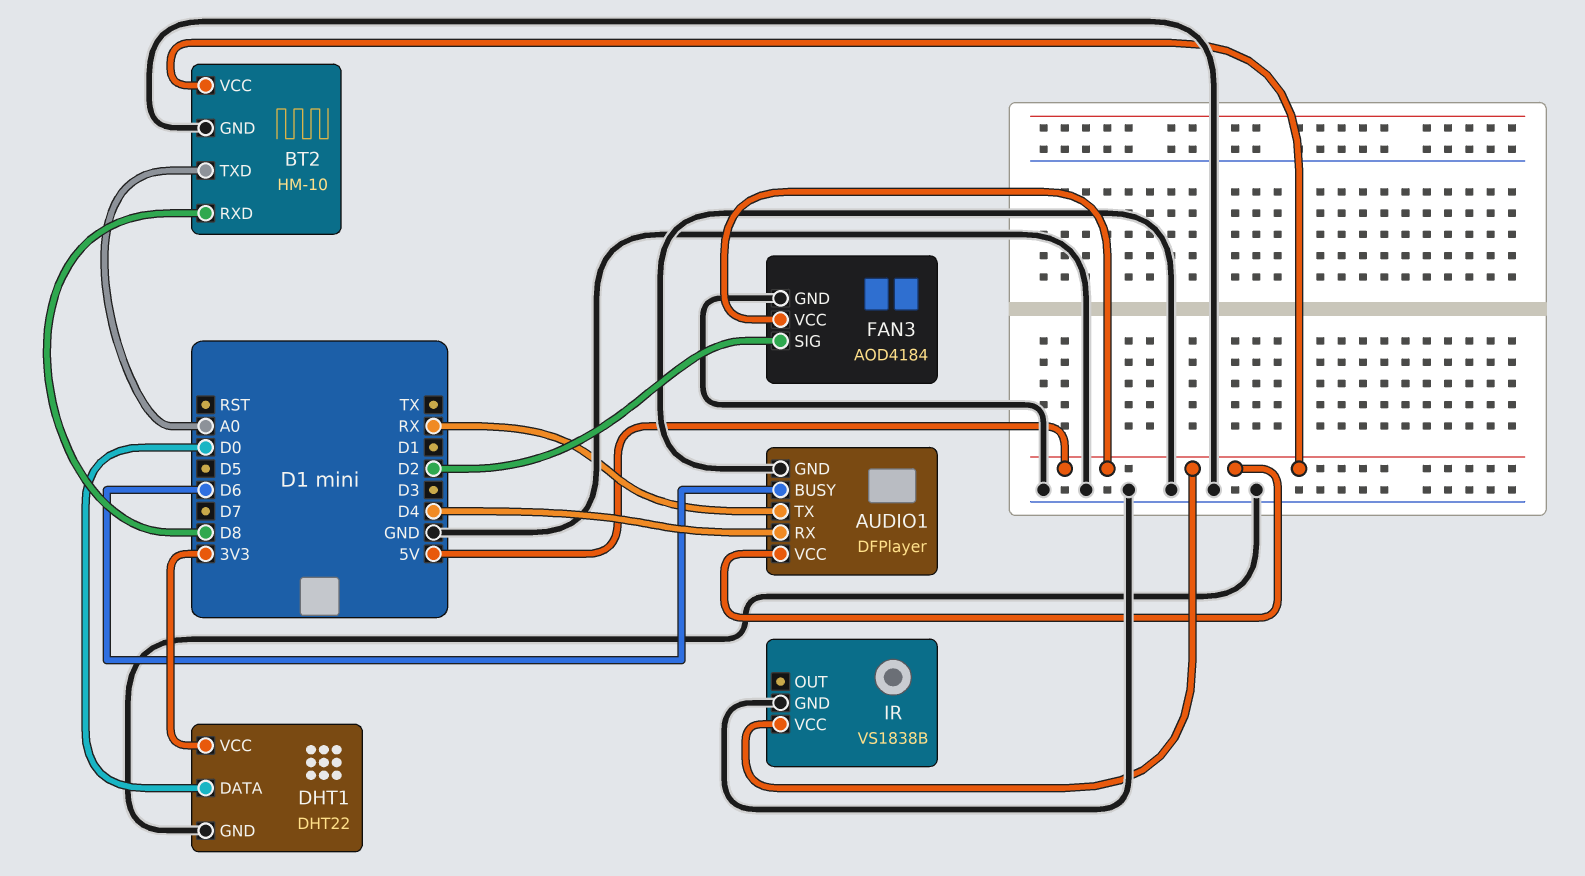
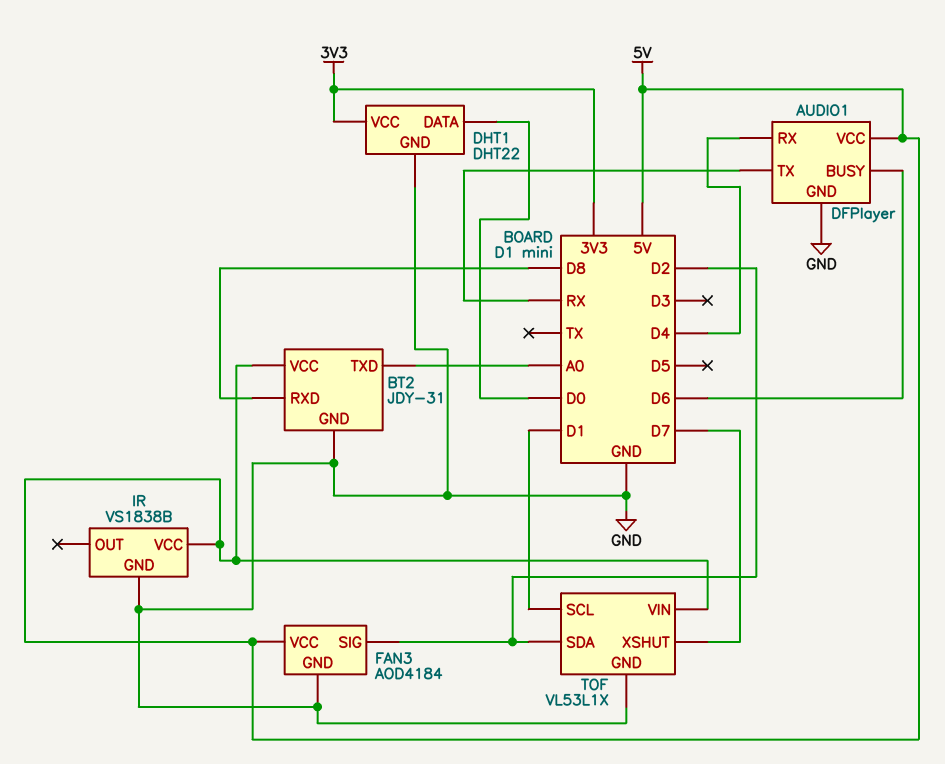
BT2: HM-10 -> JDY-31
TOF: none -> VL53L1X
TOF pin GND: none -> GND
TOF pin SCL: none -> D1
TOF pin SDA: none -> D2
TOF pin VIN: none -> 5V
TOF pin XSHUT: none -> D7

